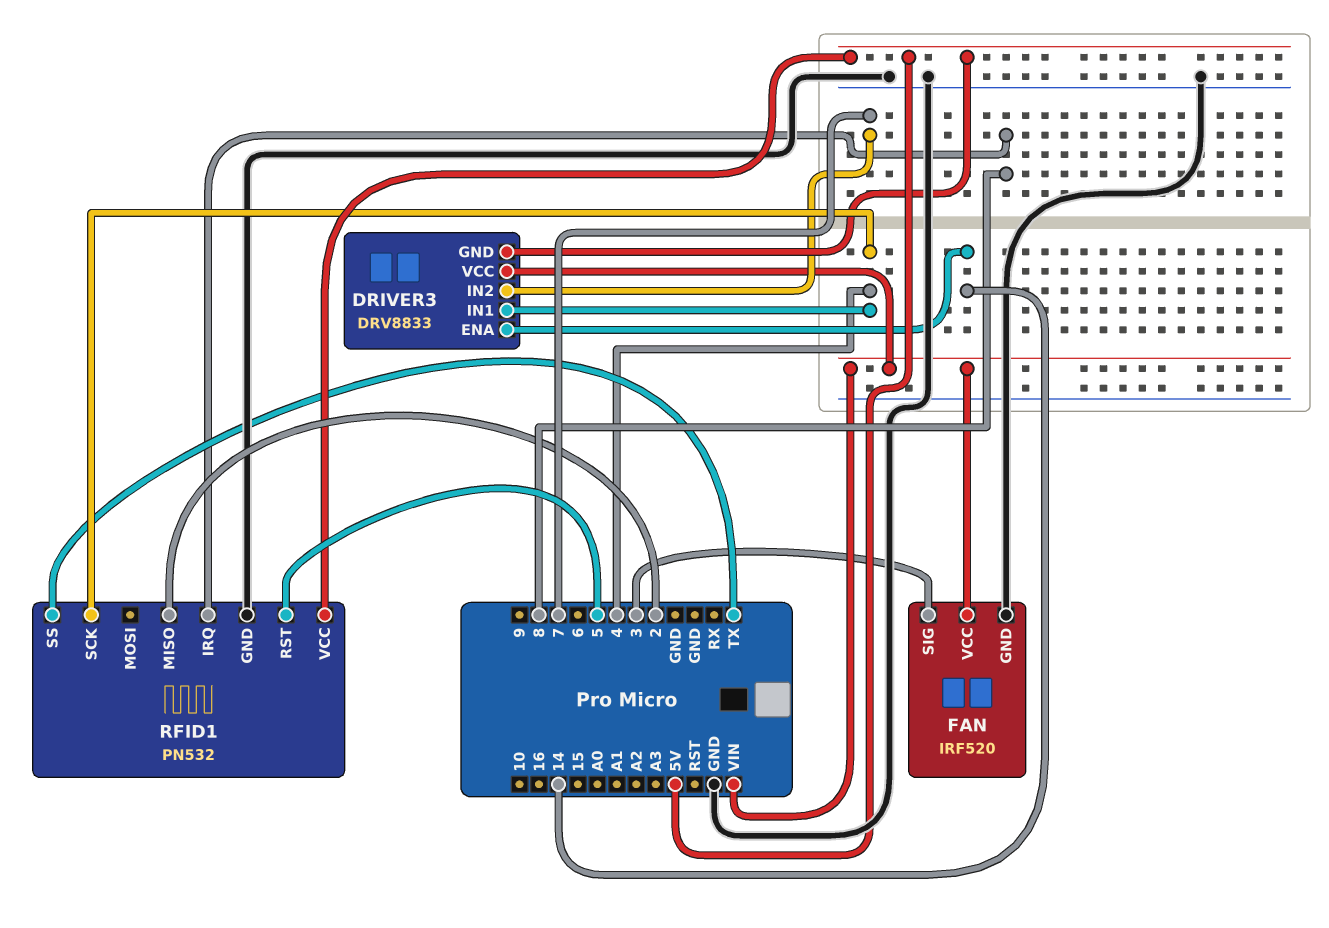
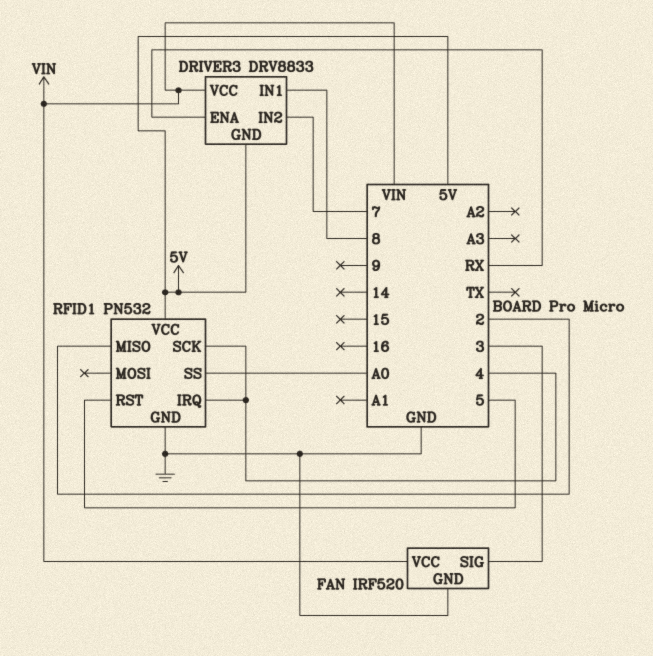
DRIVER3 pin ENA: 14 -> RX
DRIVER3 pin IN1: 4 -> 8
RFID1 pin IRQ: 8 -> 4
RFID1 pin SS: TX -> A0

